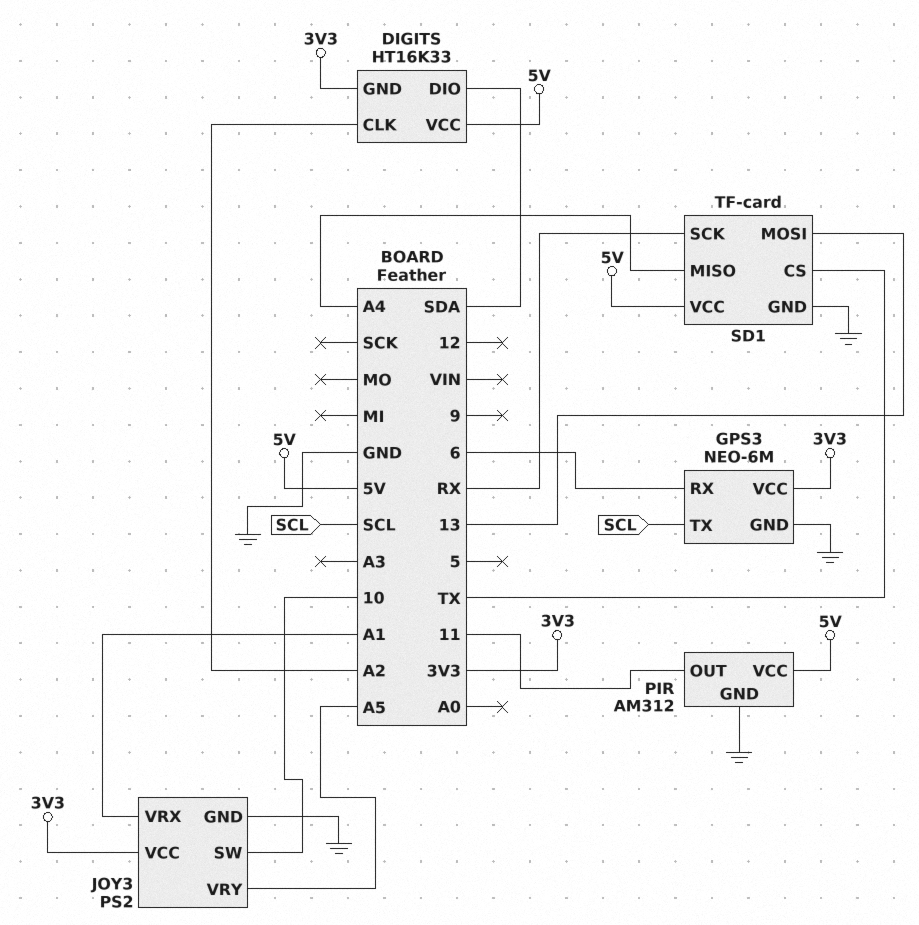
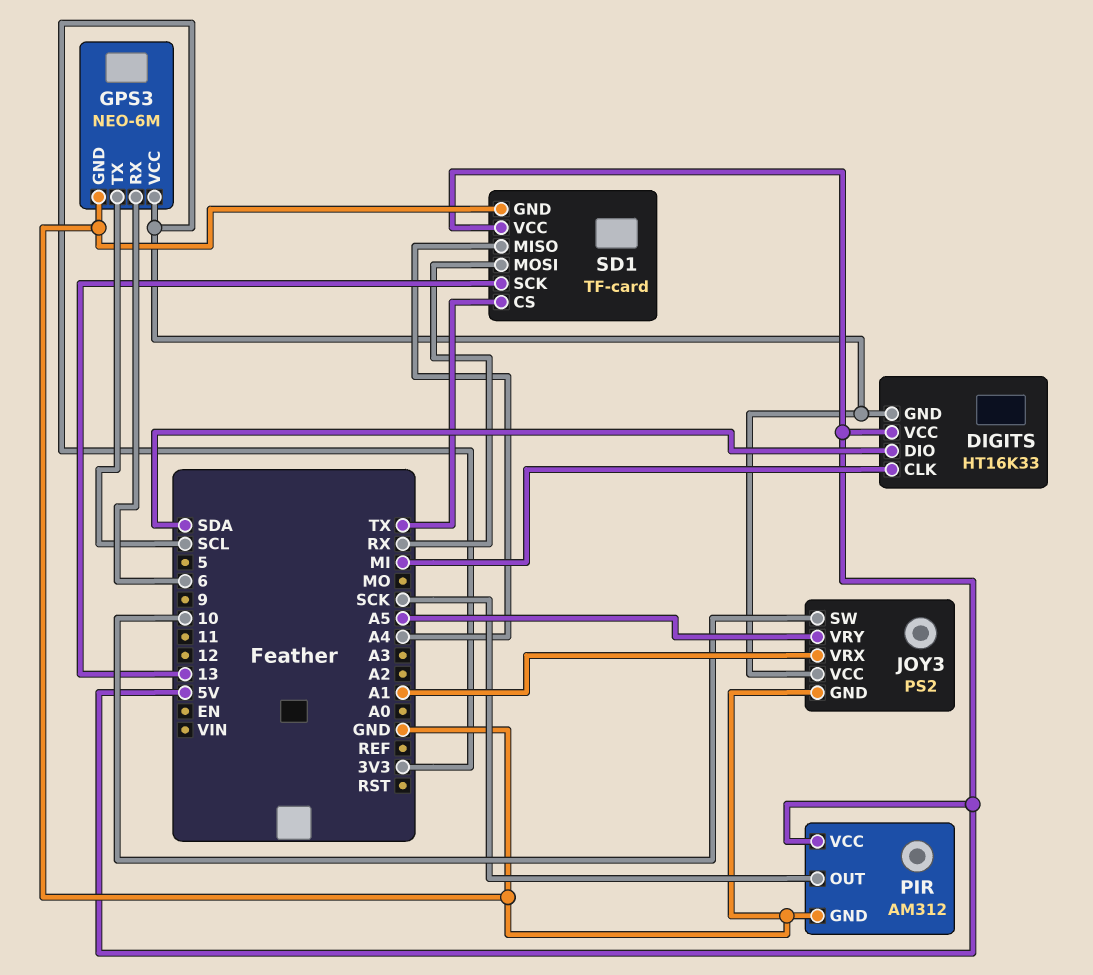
DIGITS pin CLK: A2 -> MI
PIR pin OUT: 11 -> SCK
SD1 pin MOSI: 13 -> RX
SD1 pin SCK: RX -> 13

